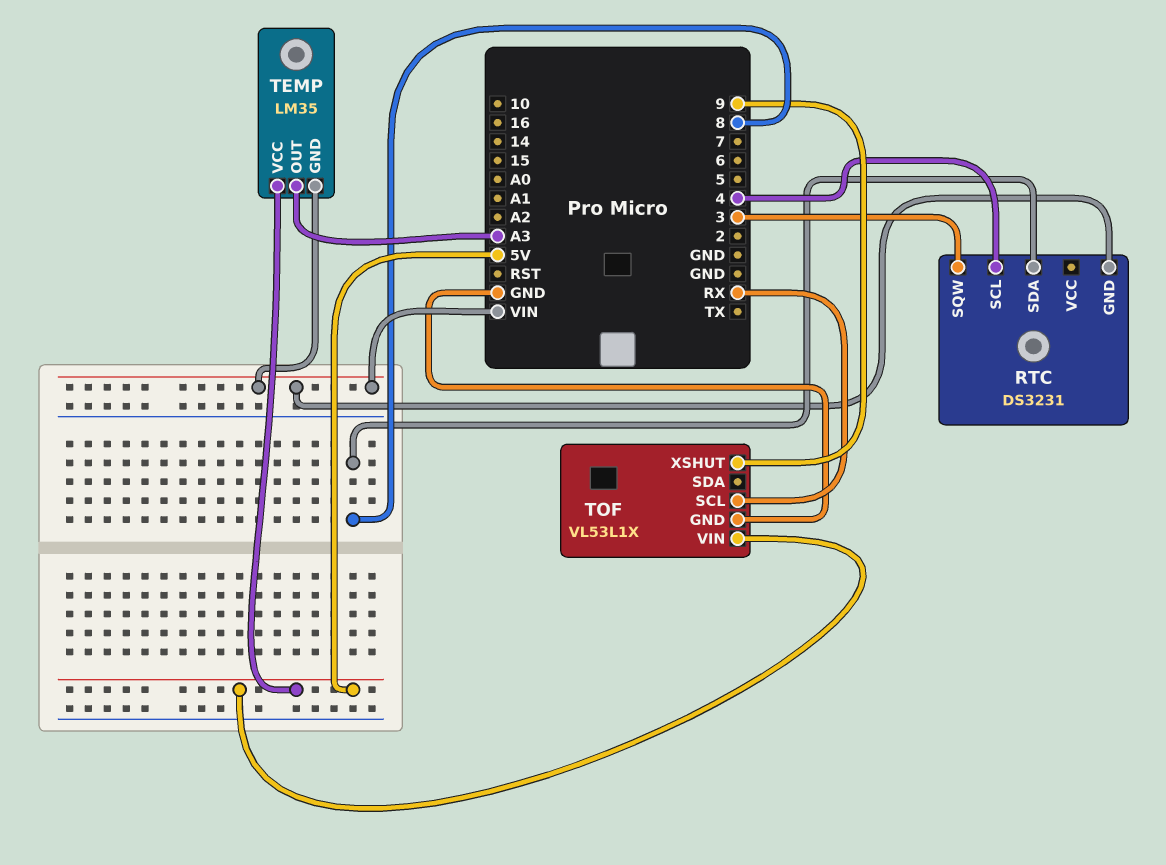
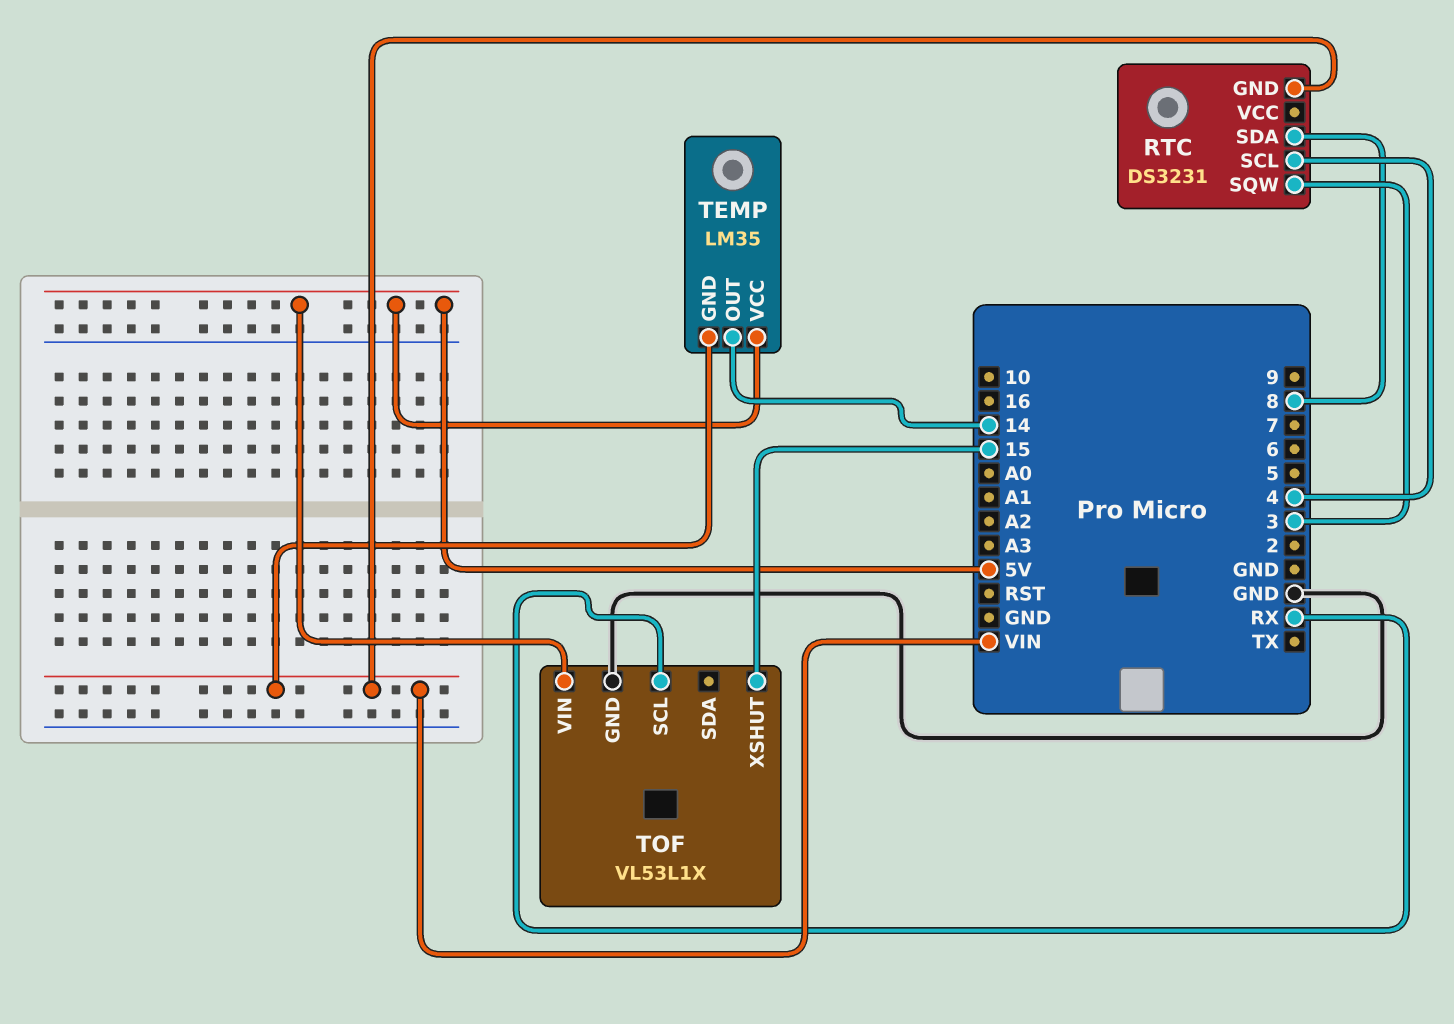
TEMP pin OUT: A3 -> 14
TOF pin XSHUT: 9 -> 15

